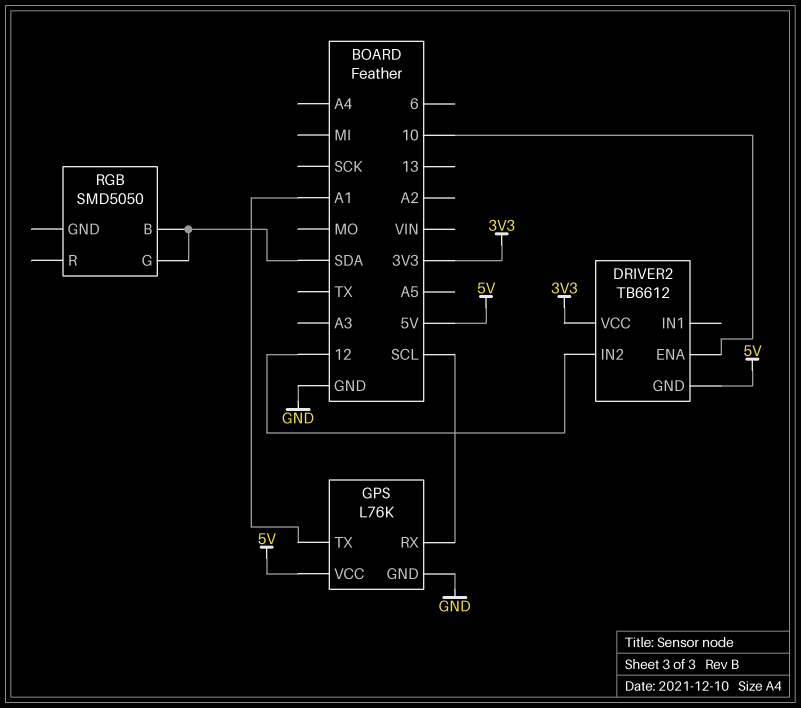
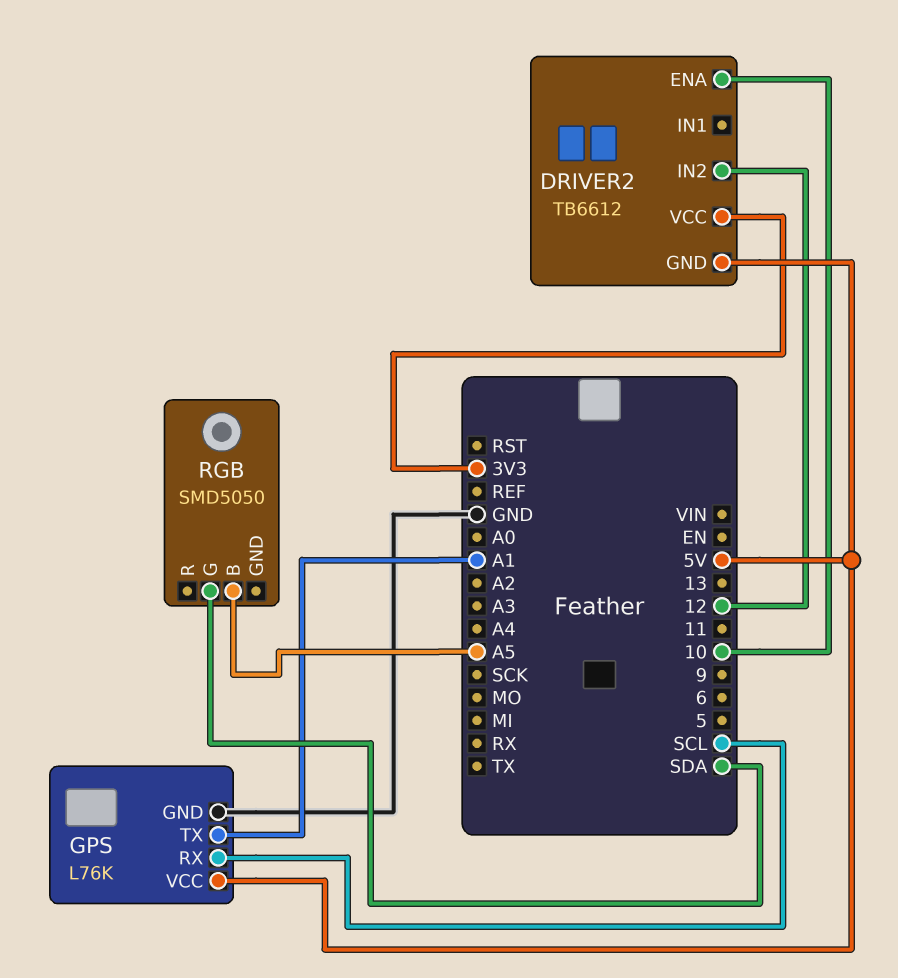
RGB pin B: SDA -> A5

